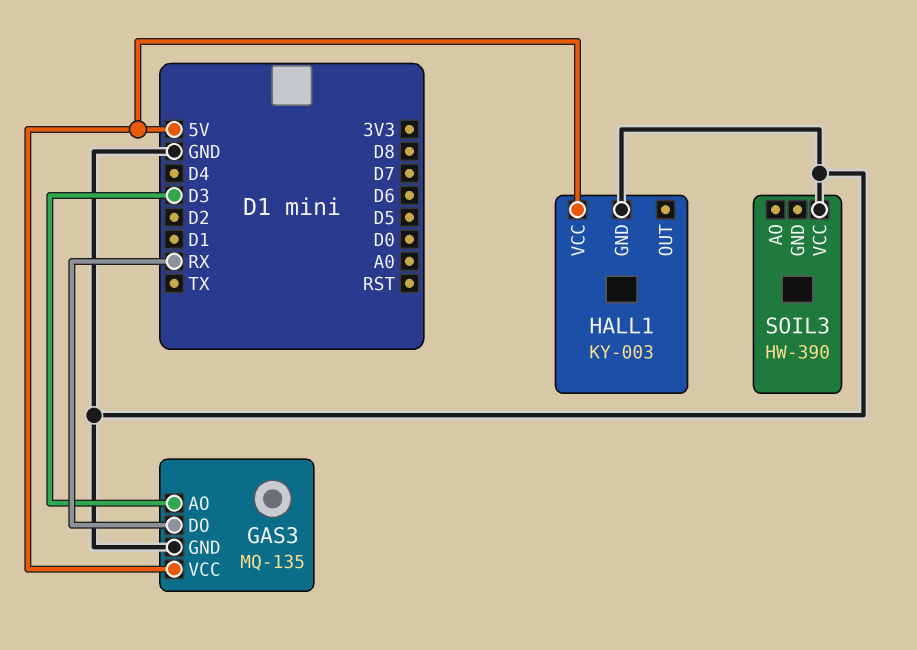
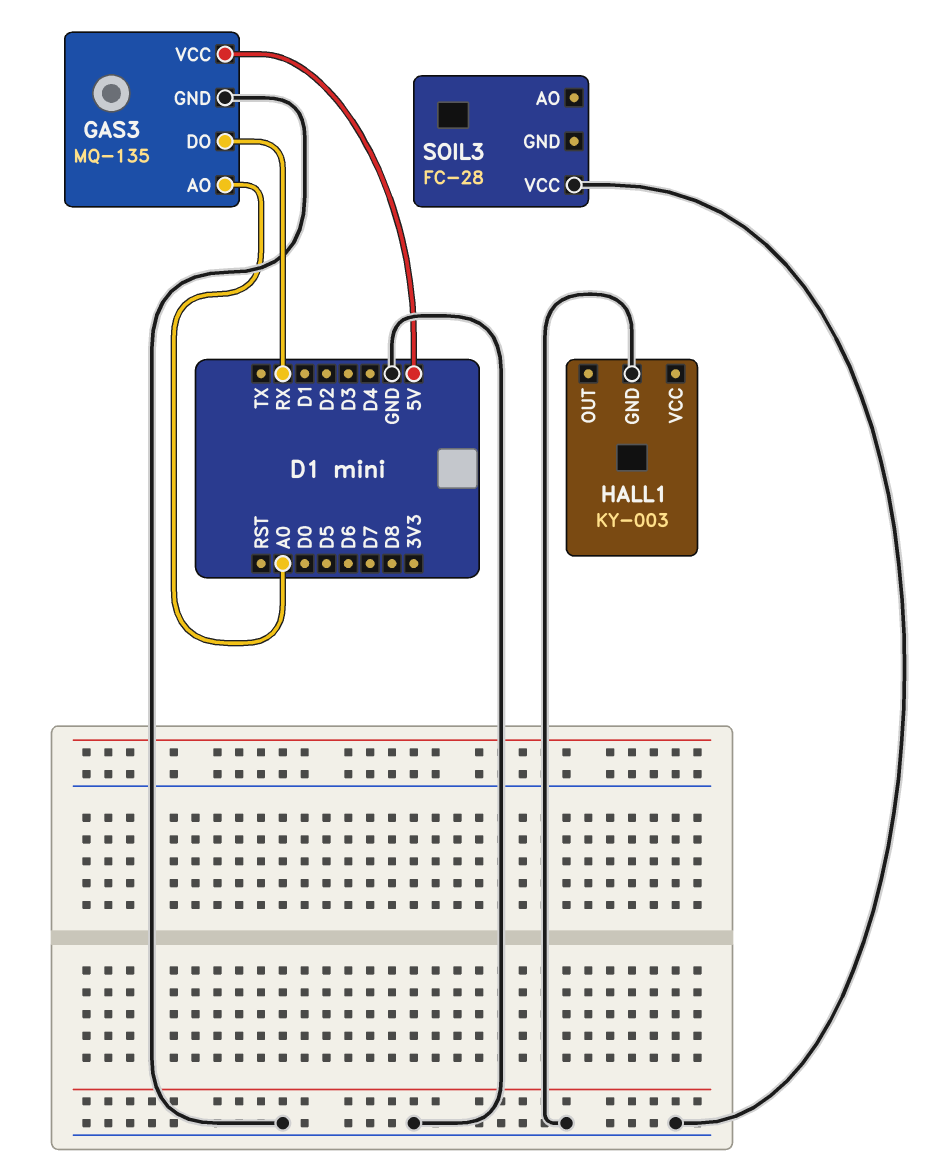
GAS3 pin AO: D3 -> A0
HALL1 pin VCC: 5V -> none
SOIL3: HW-390 -> FC-28

